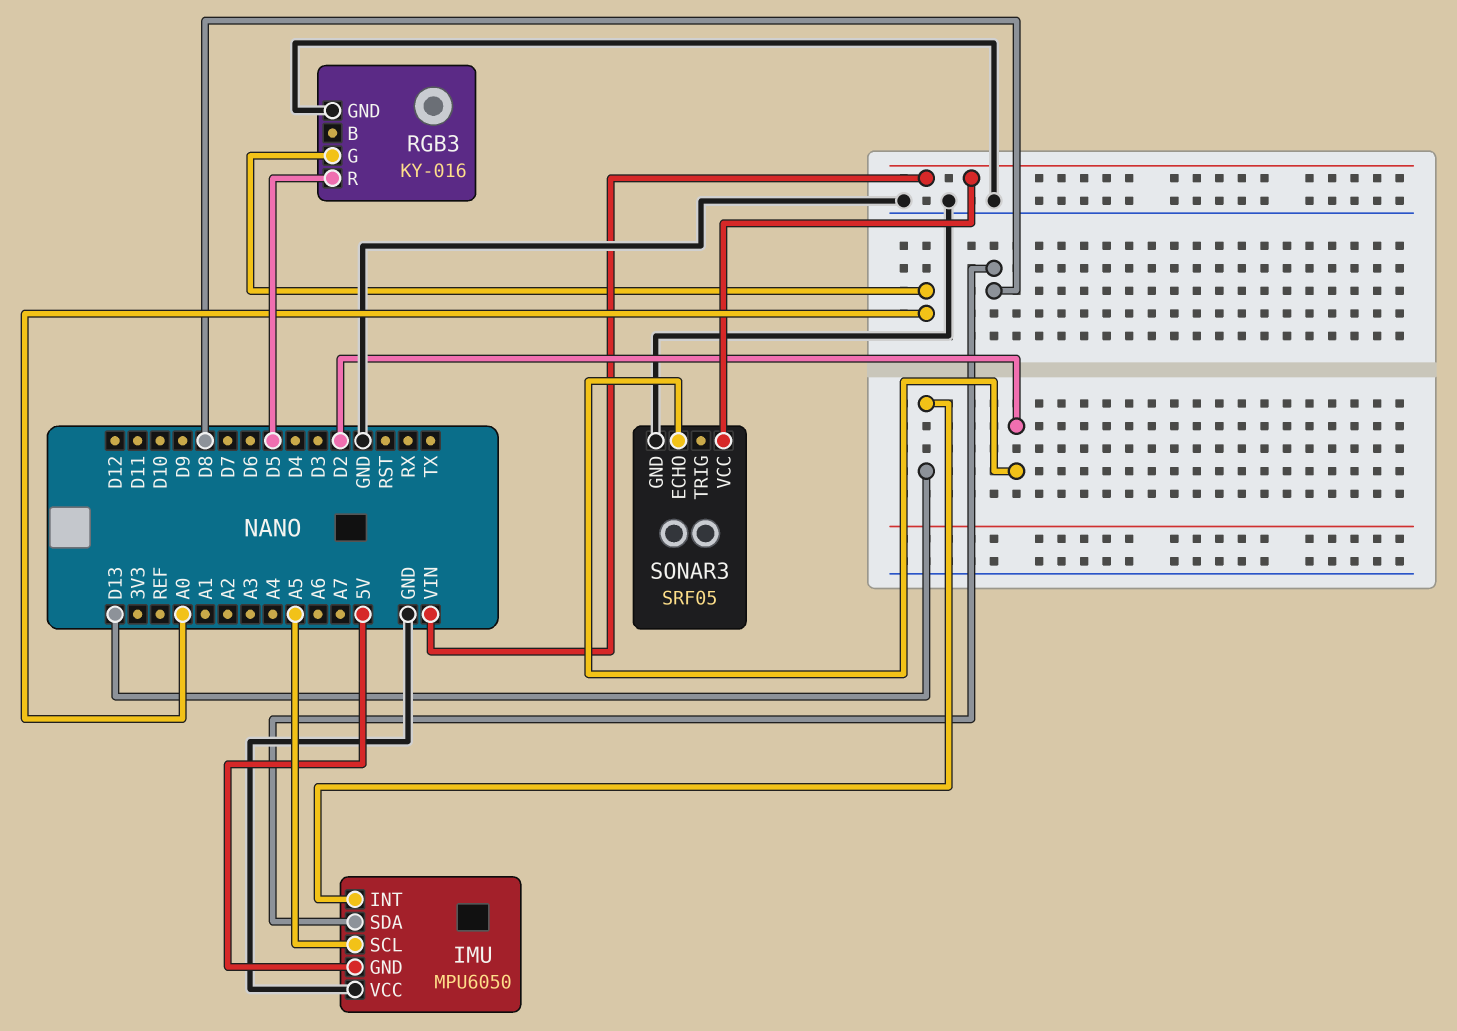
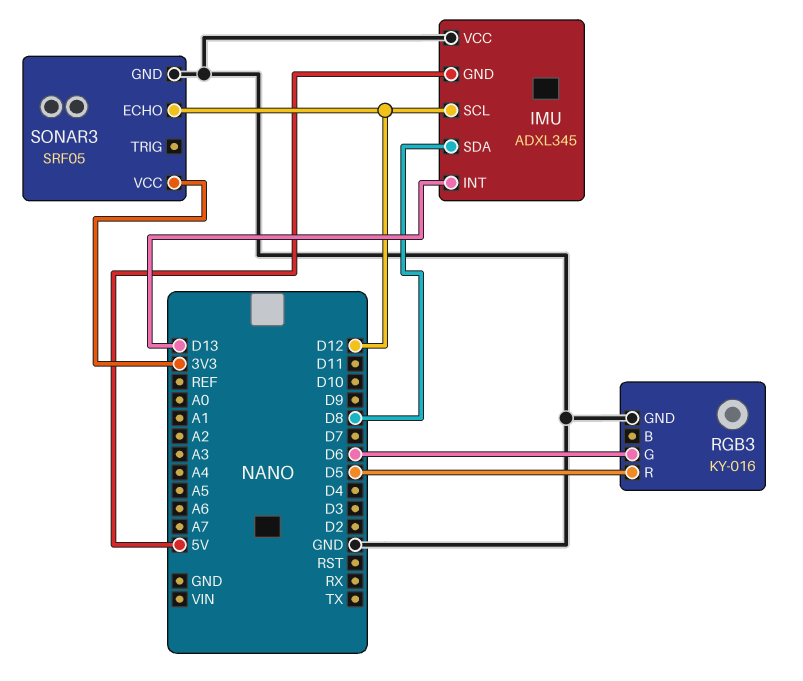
IMU: MPU6050 -> ADXL345
IMU pin SCL: A5 -> D12
RGB3 pin G: A0 -> D6
SONAR3 pin ECHO: D2 -> D12
SONAR3 pin VCC: VIN -> 3V3

